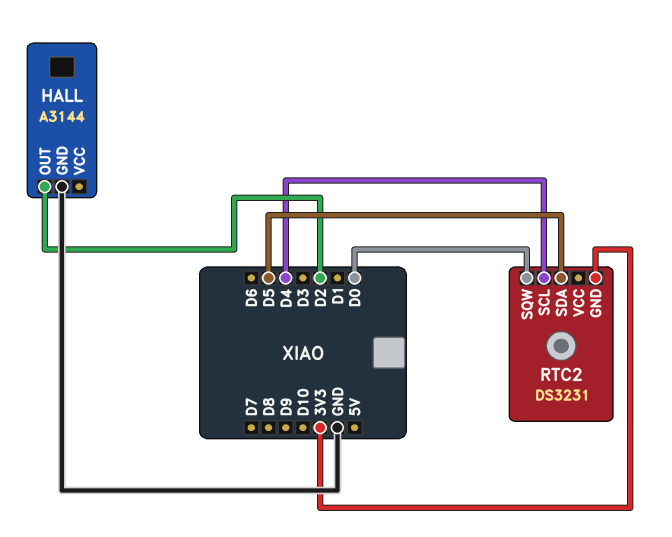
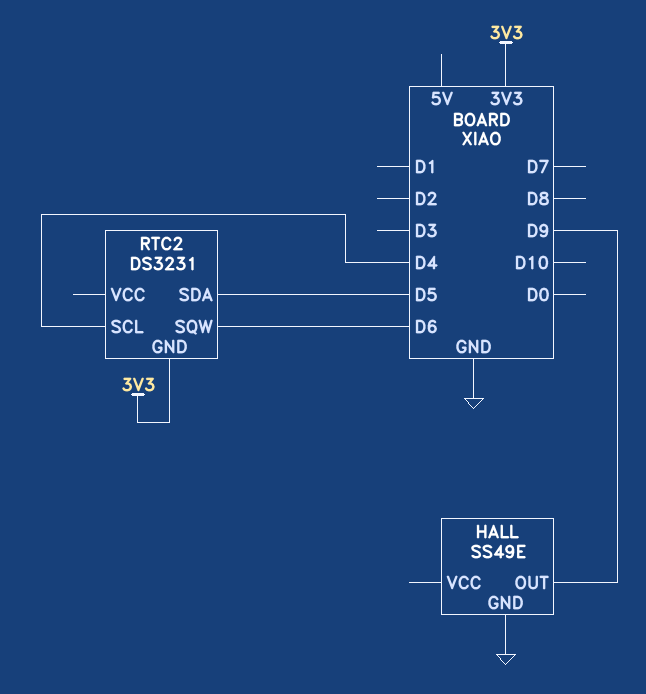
HALL: A3144 -> SS49E
HALL pin OUT: D2 -> D9
RTC2 pin SQW: D0 -> D6

